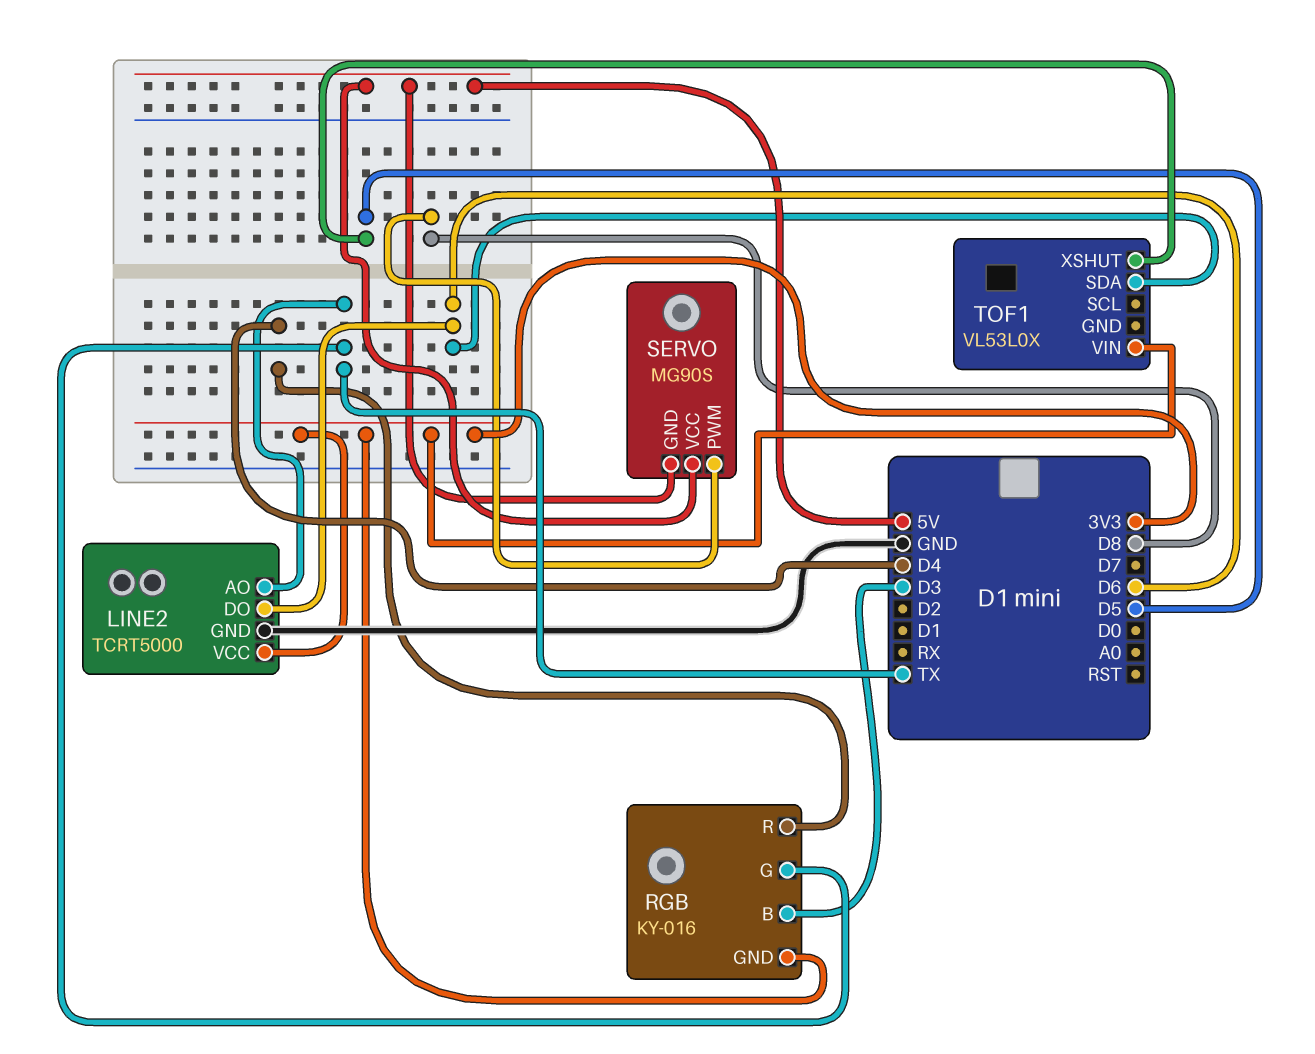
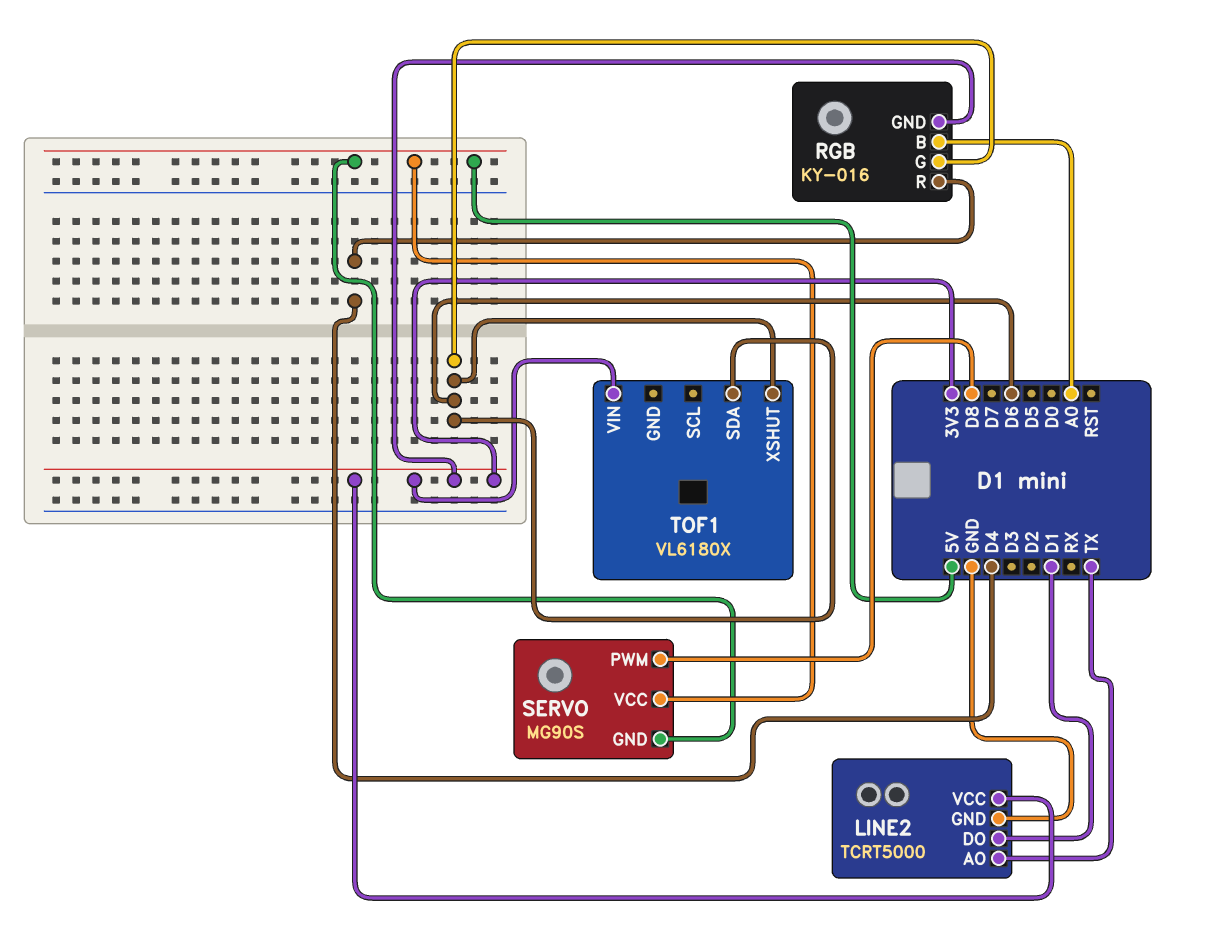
LINE2 pin DO: D6 -> D1
RGB pin B: D3 -> A0
RGB pin G: TX -> D6
TOF1: VL53L0X -> VL6180X
TOF1 pin XSHUT: D5 -> D6

